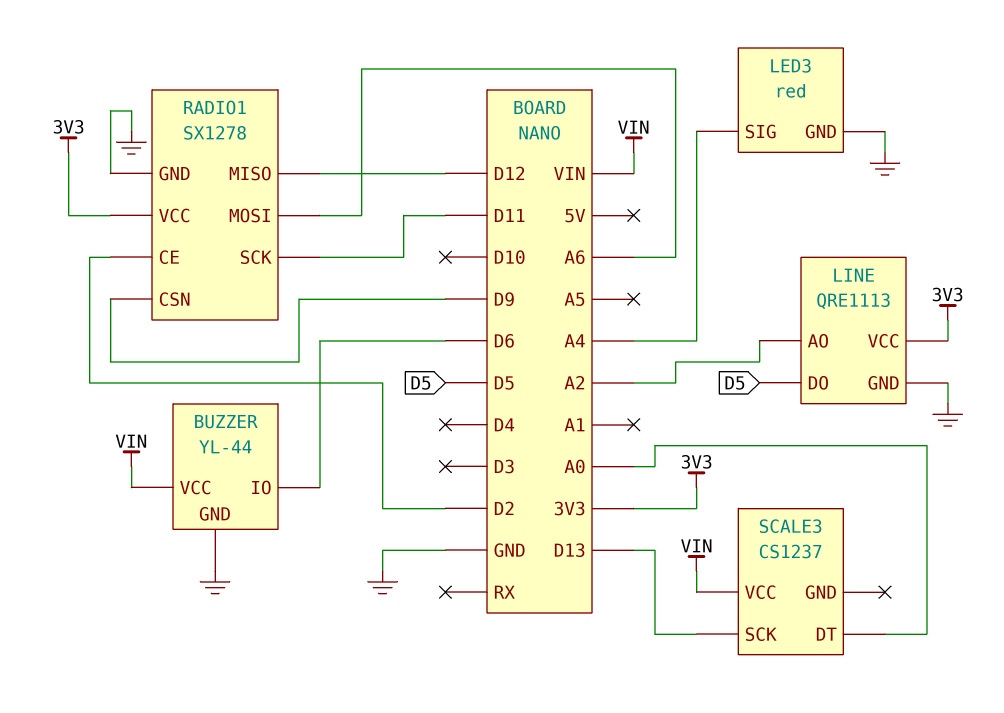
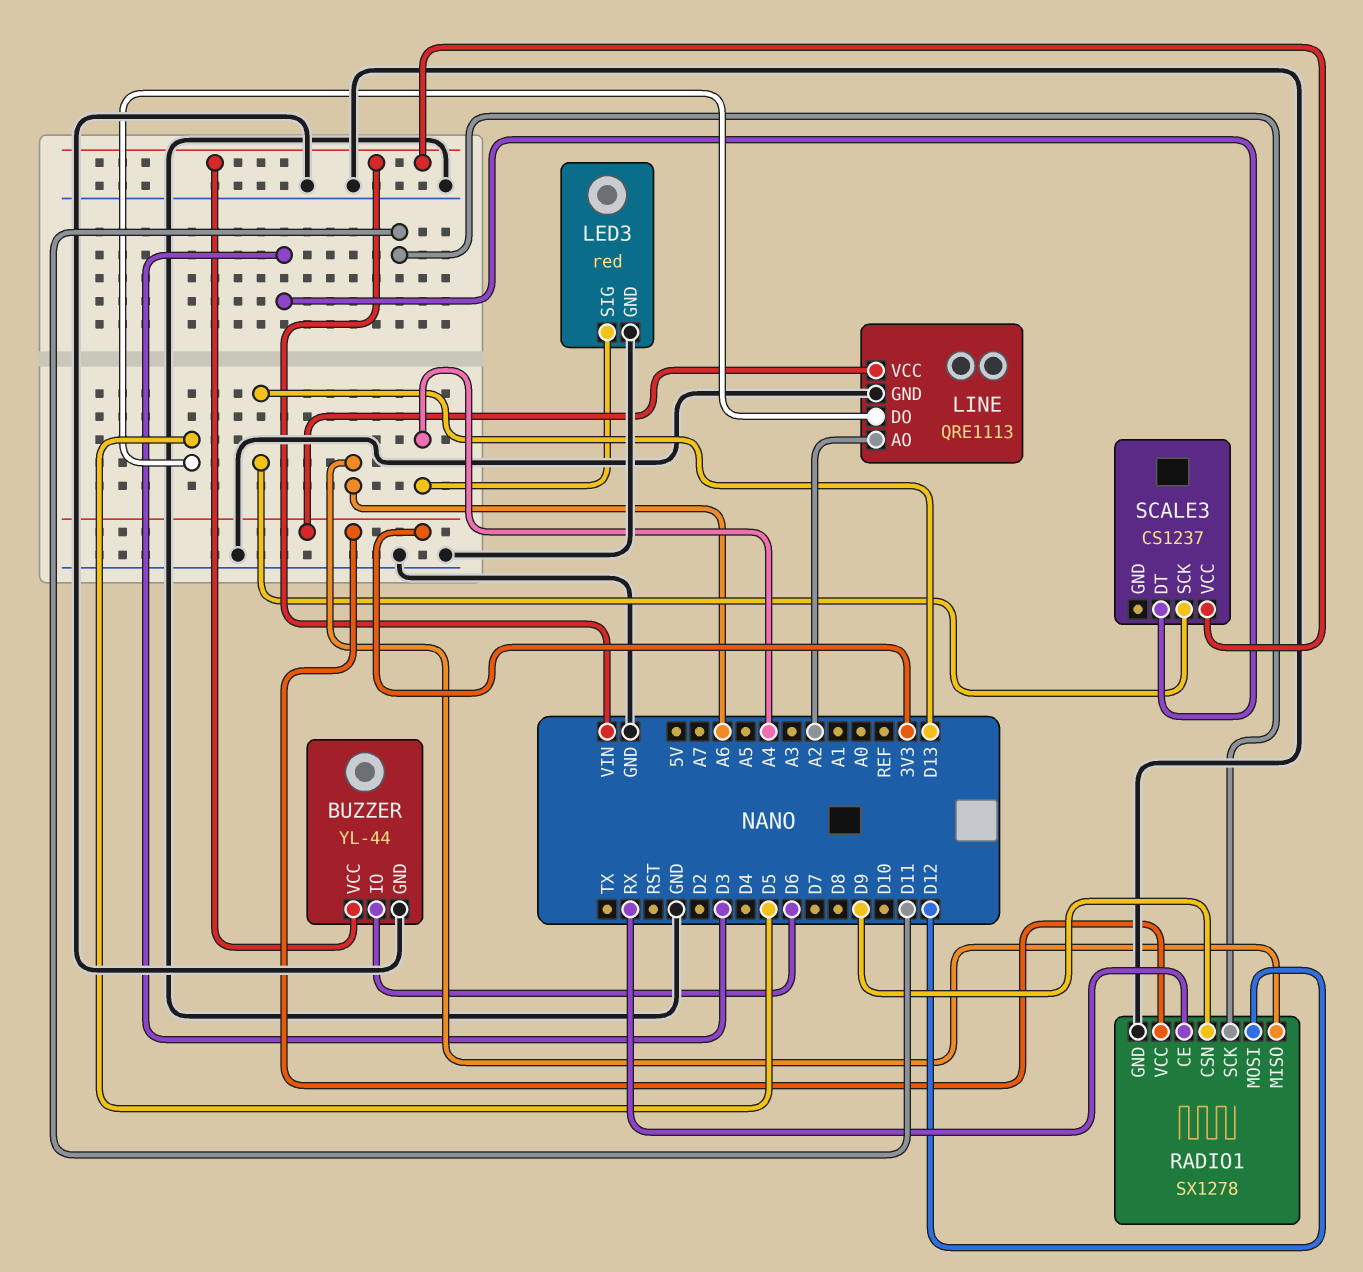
RADIO1 pin CE: D2 -> RX
RADIO1 pin MISO: D12 -> A6
RADIO1 pin MOSI: A6 -> D12
SCALE3 pin DT: A0 -> D3

